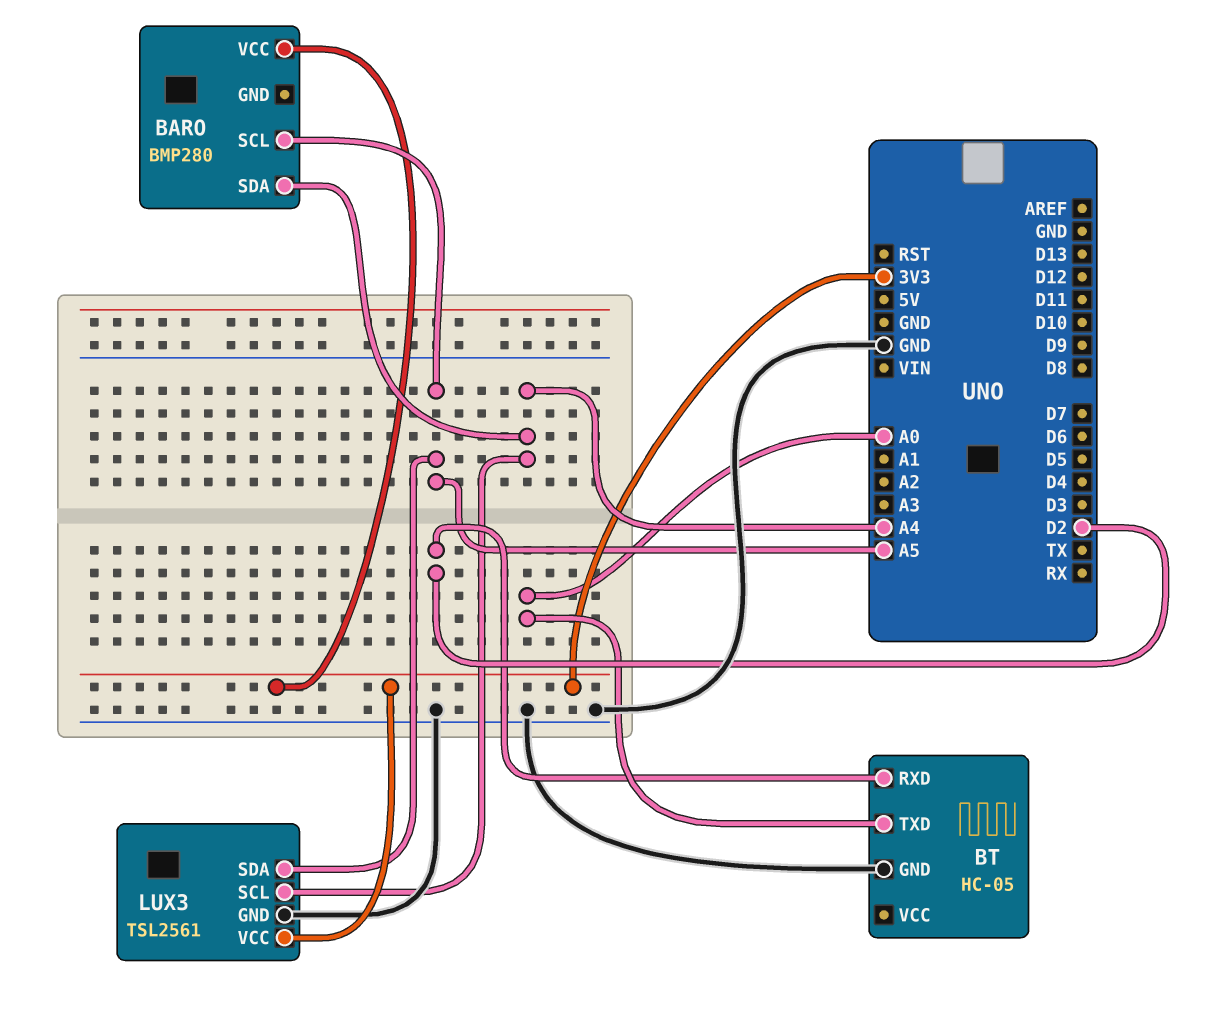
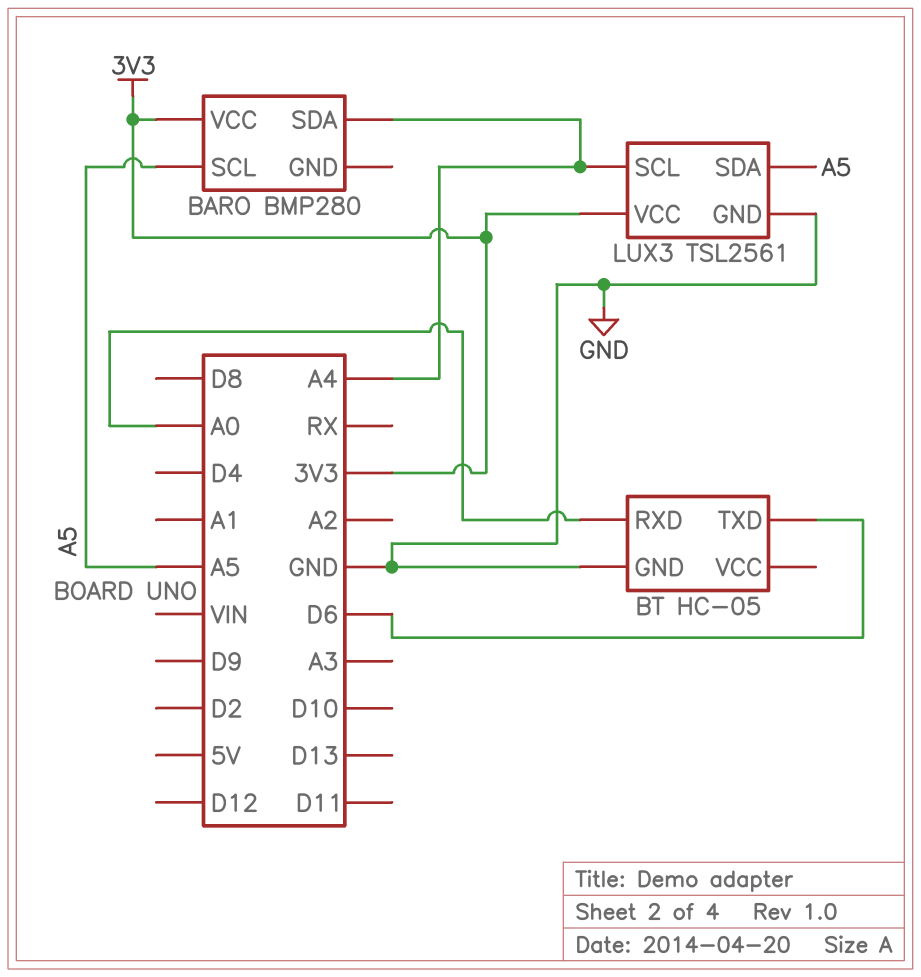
BT pin RXD: D2 -> A0
BT pin TXD: A0 -> D6

